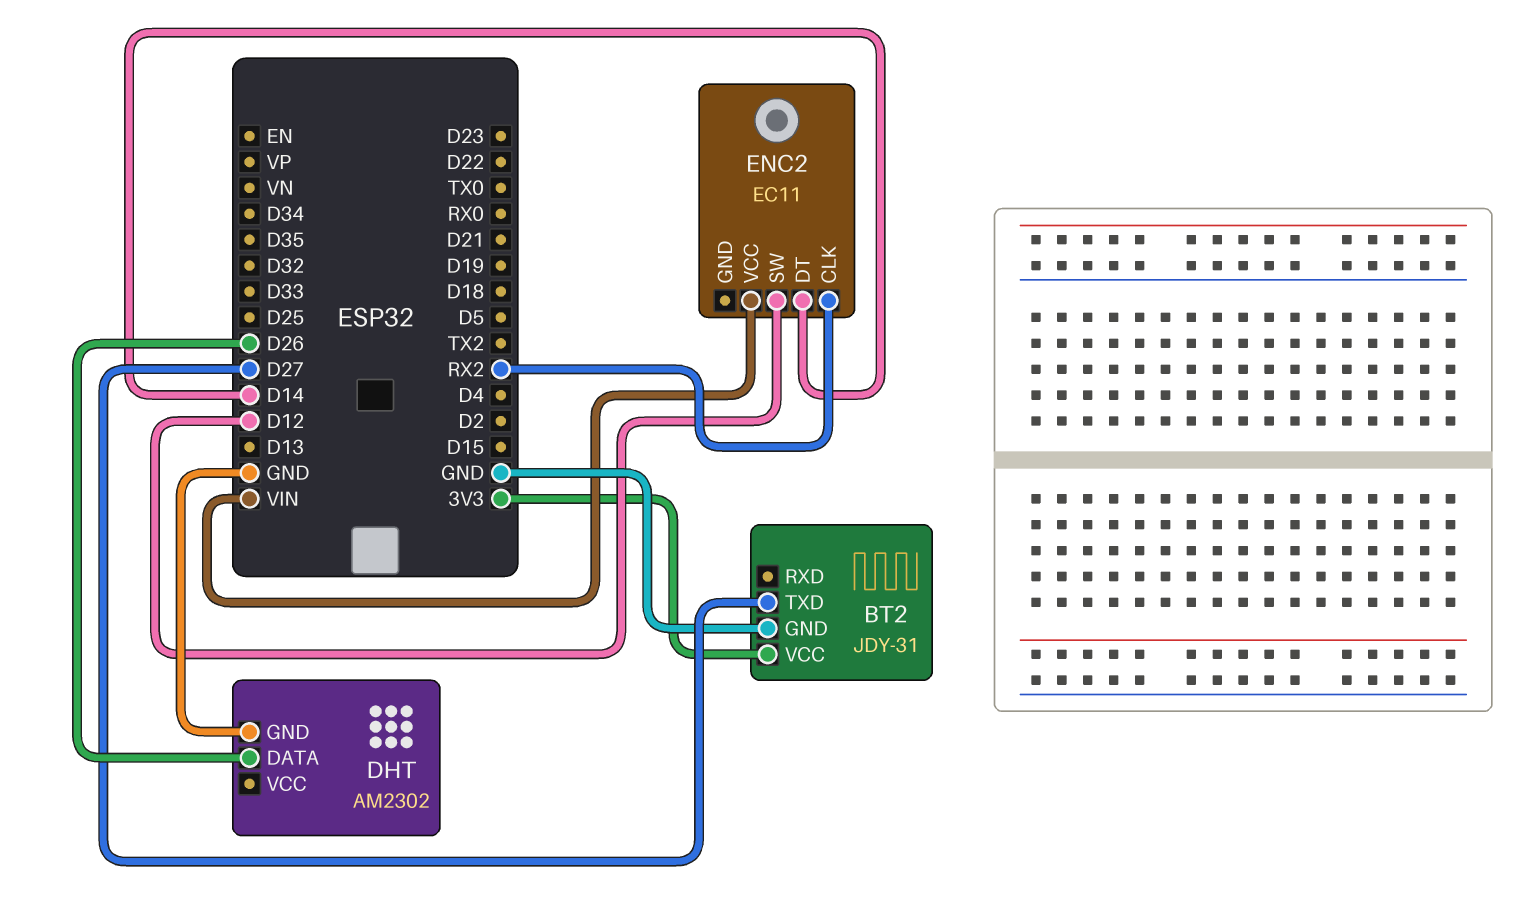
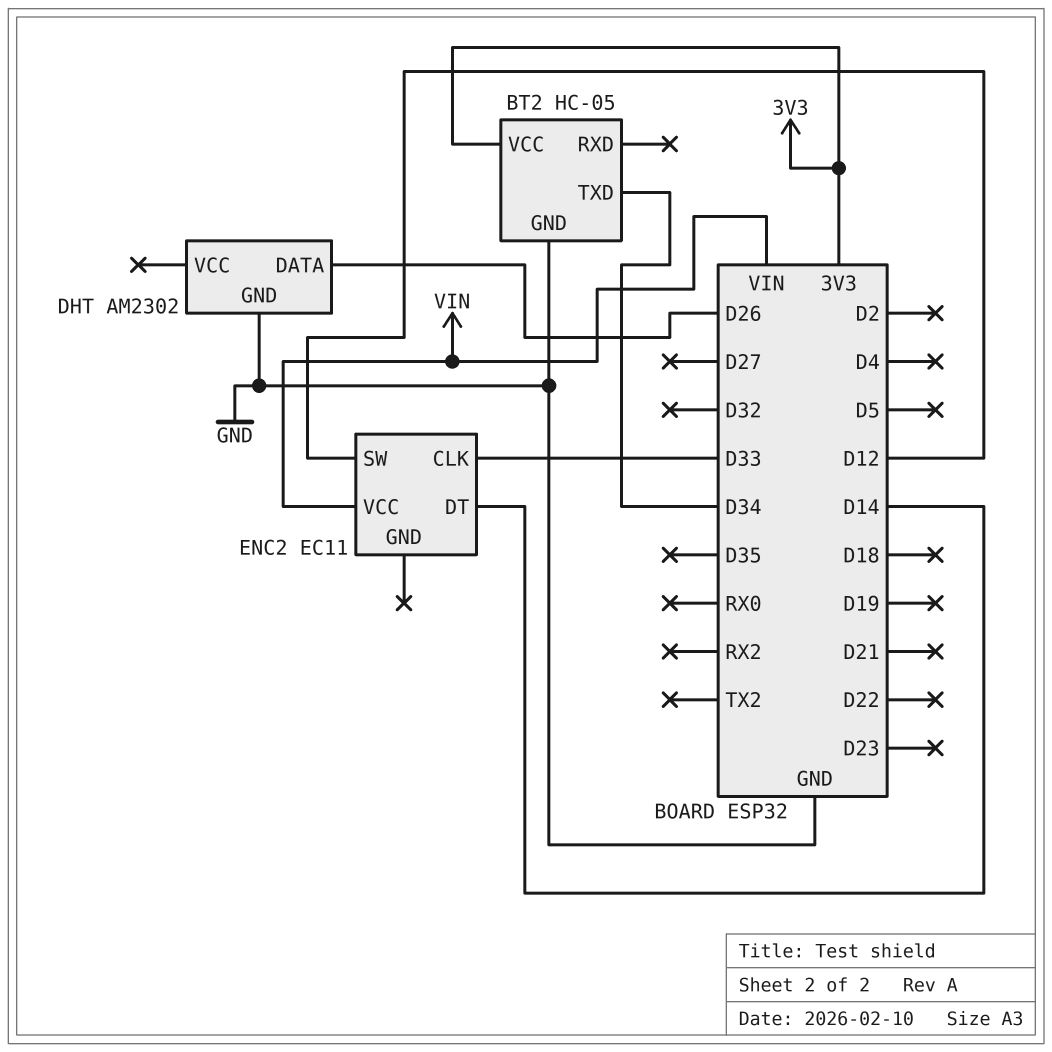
BT2: JDY-31 -> HC-05
BT2 pin TXD: D27 -> D34
ENC2 pin CLK: RX2 -> D33

